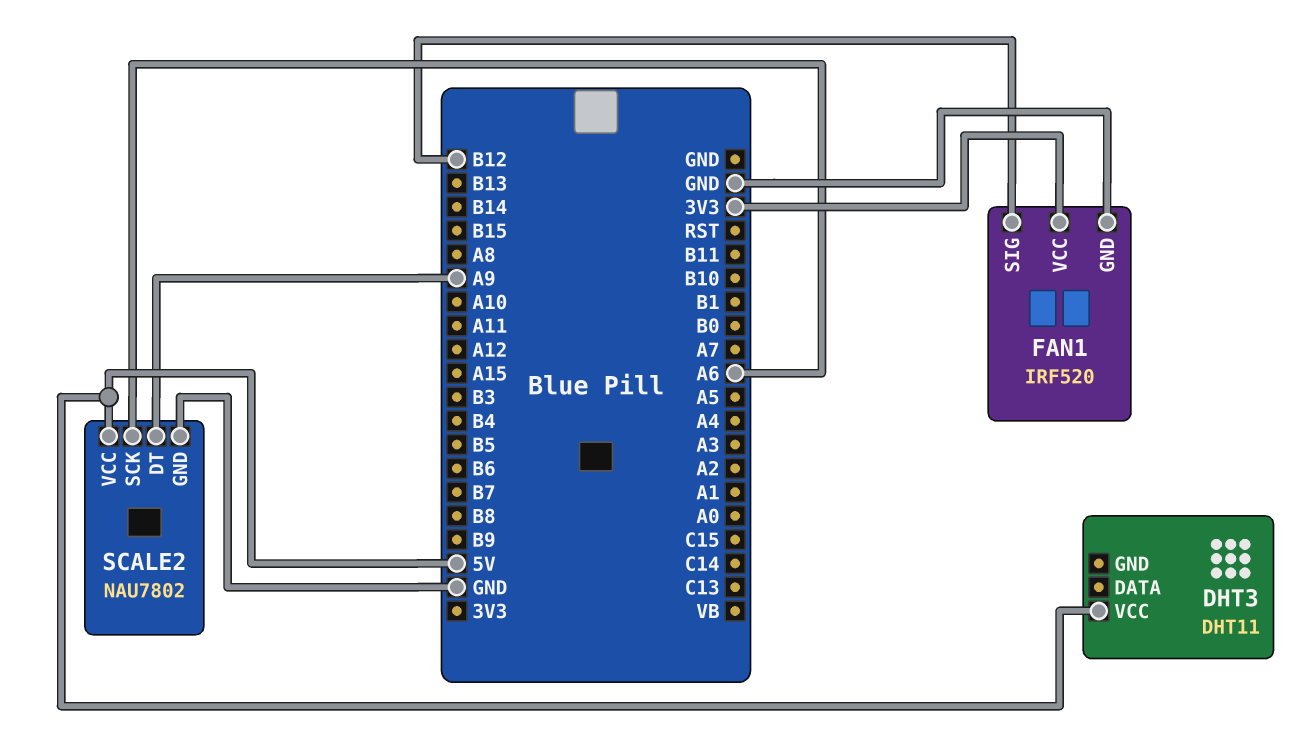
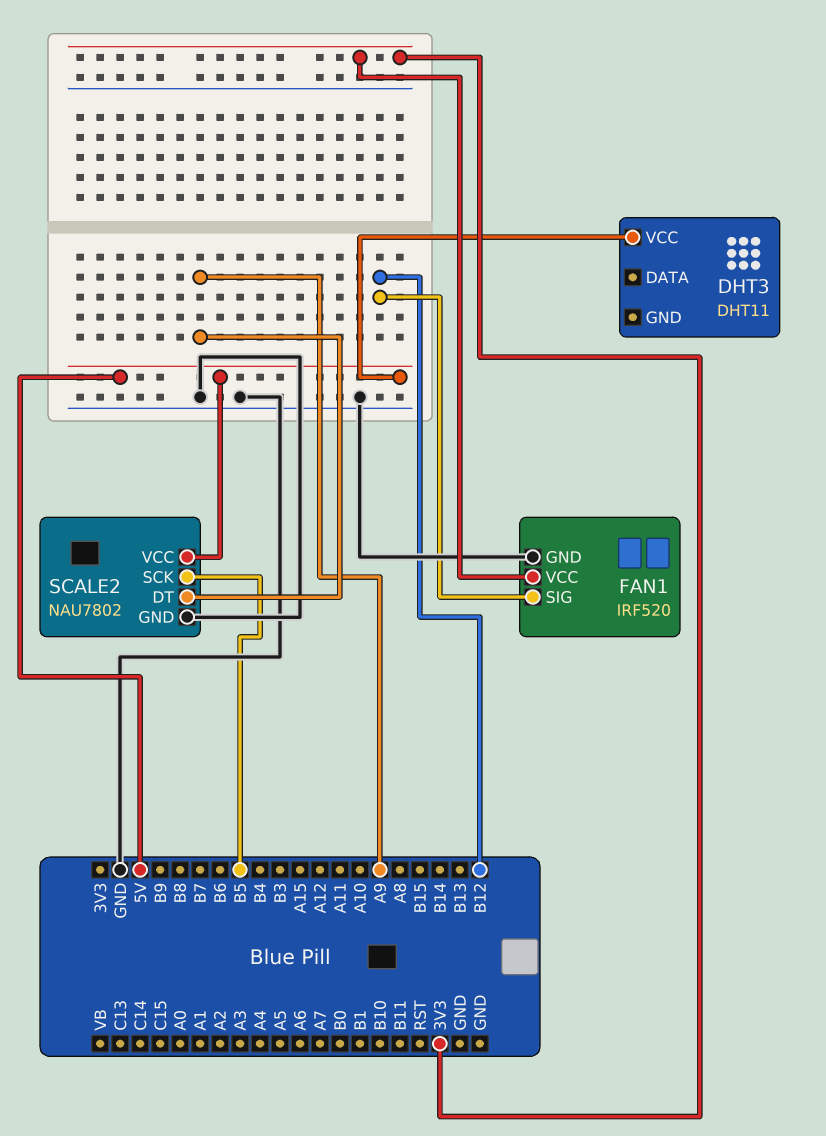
SCALE2 pin SCK: A6 -> B5

